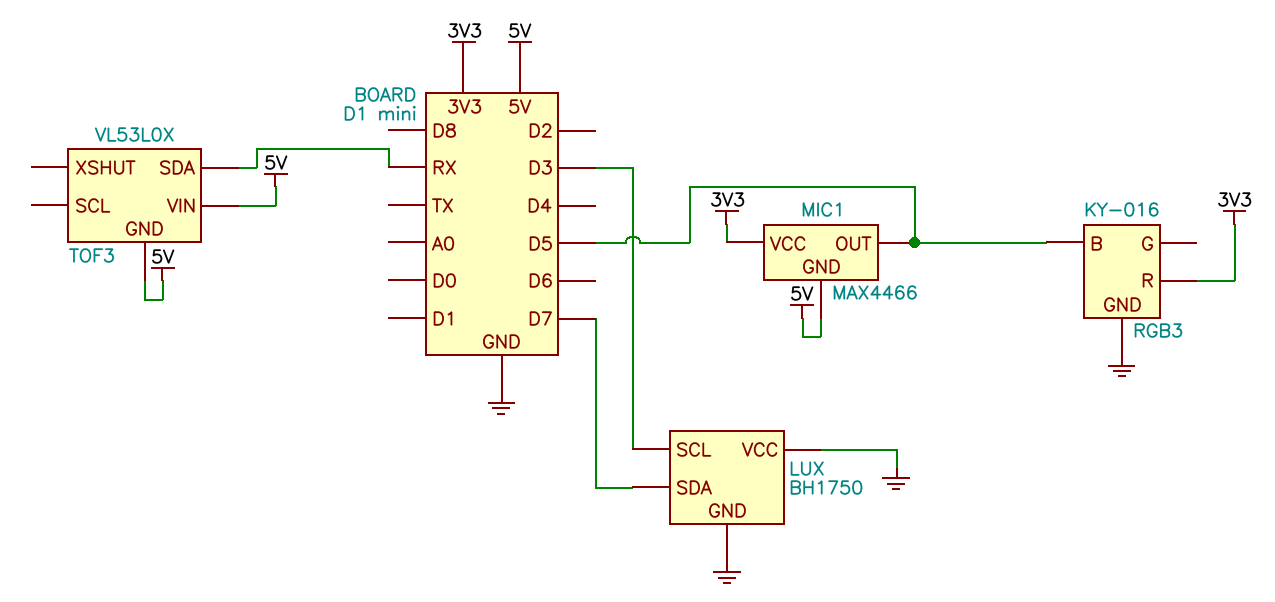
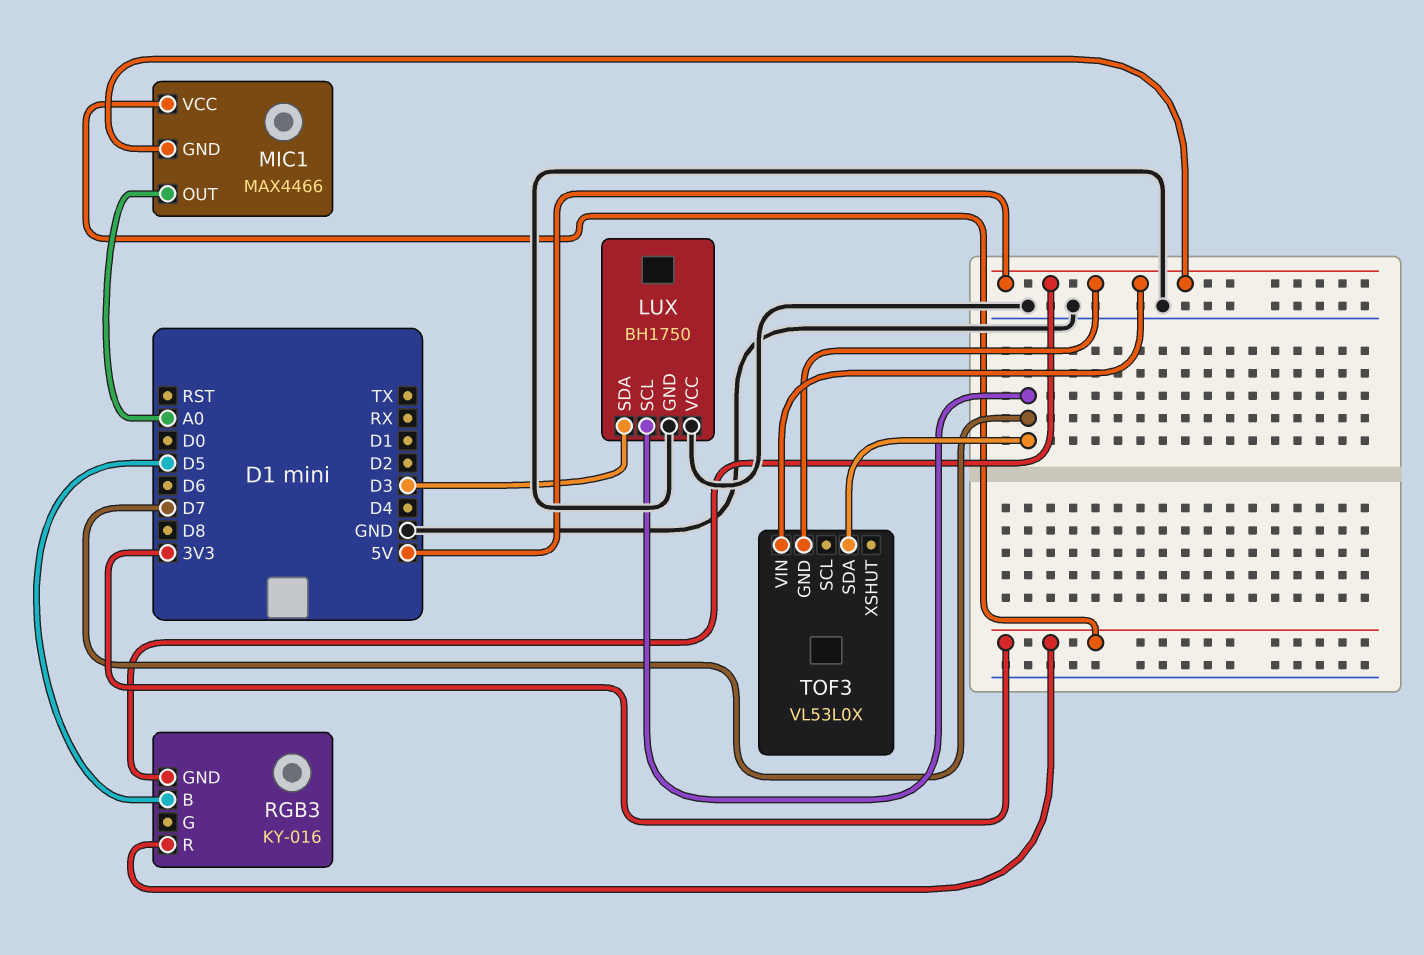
LUX pin SCL: D3 -> D7
LUX pin SDA: D7 -> D3
MIC1 pin OUT: D5 -> A0
RGB3 pin GND: GND -> 5V
TOF3 pin SDA: RX -> D7

